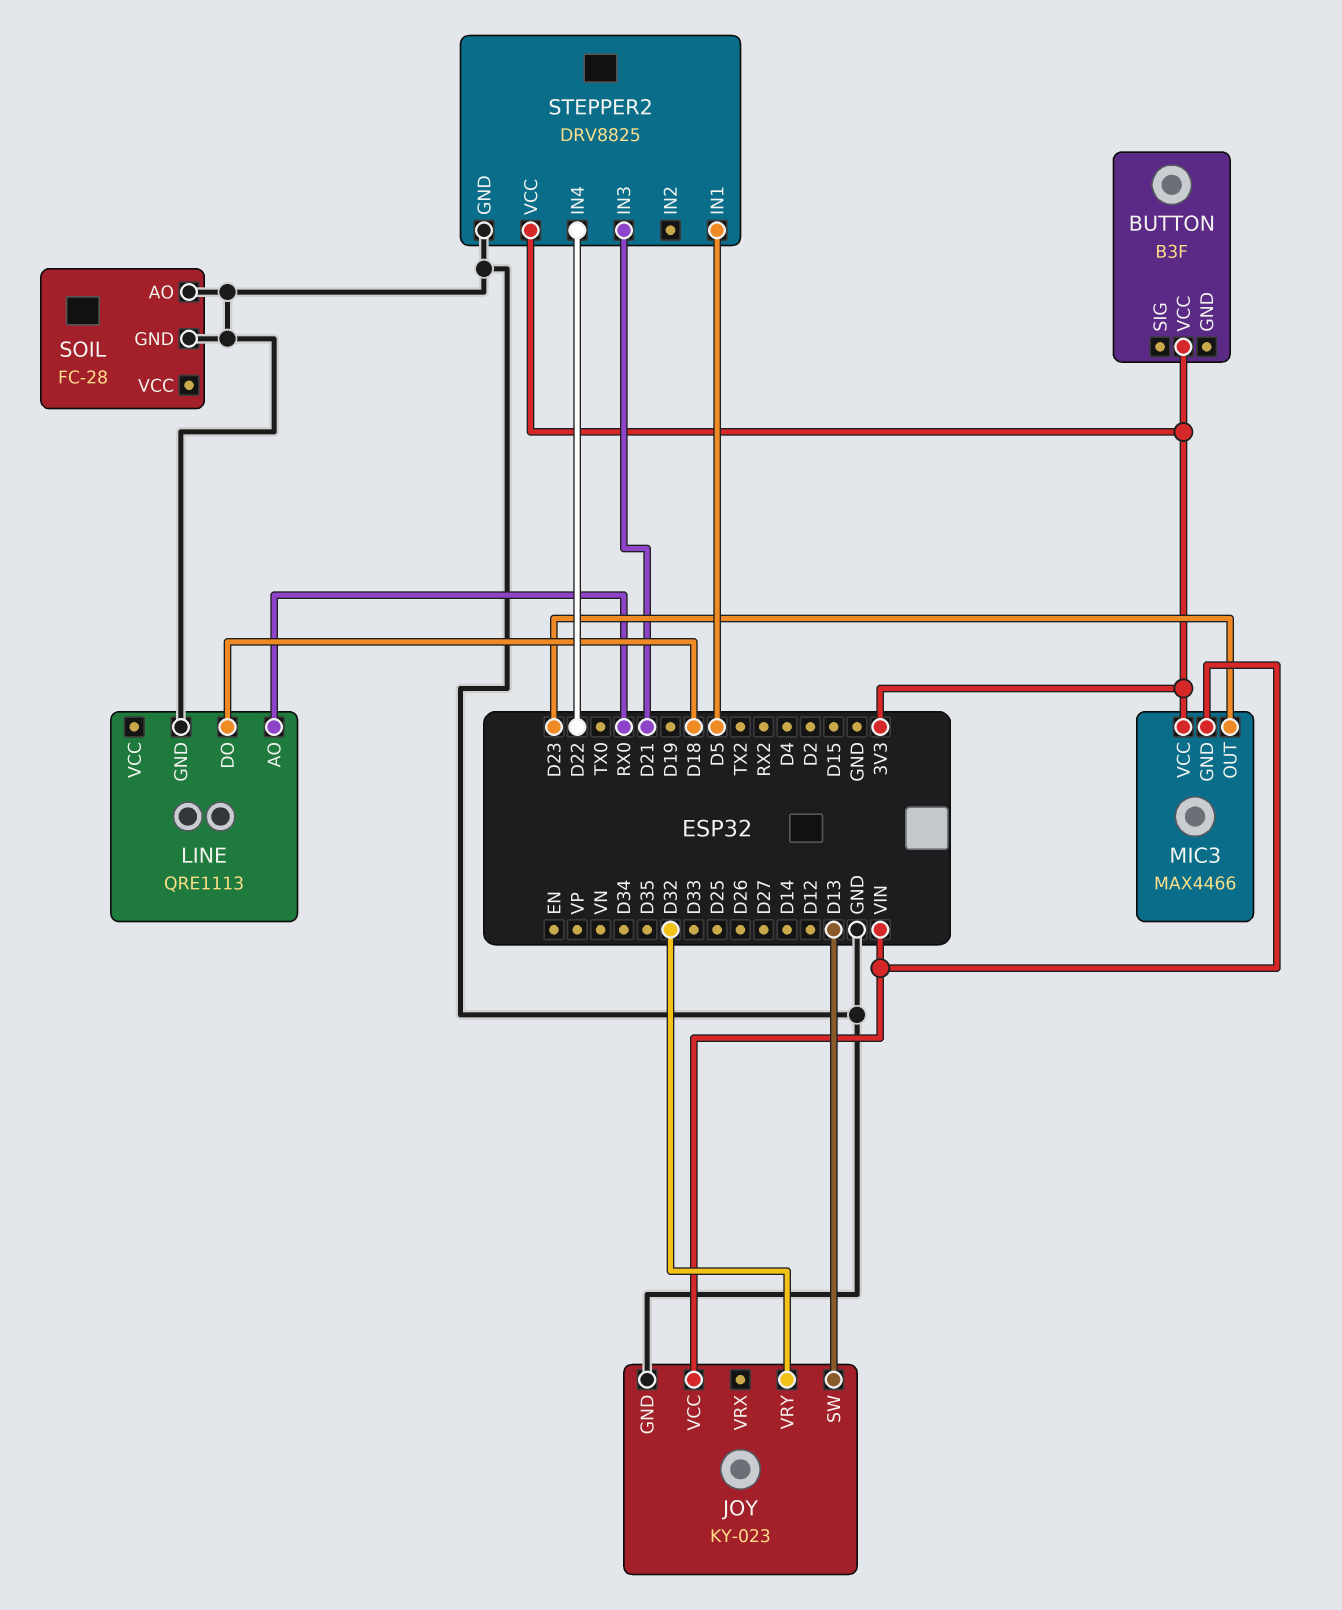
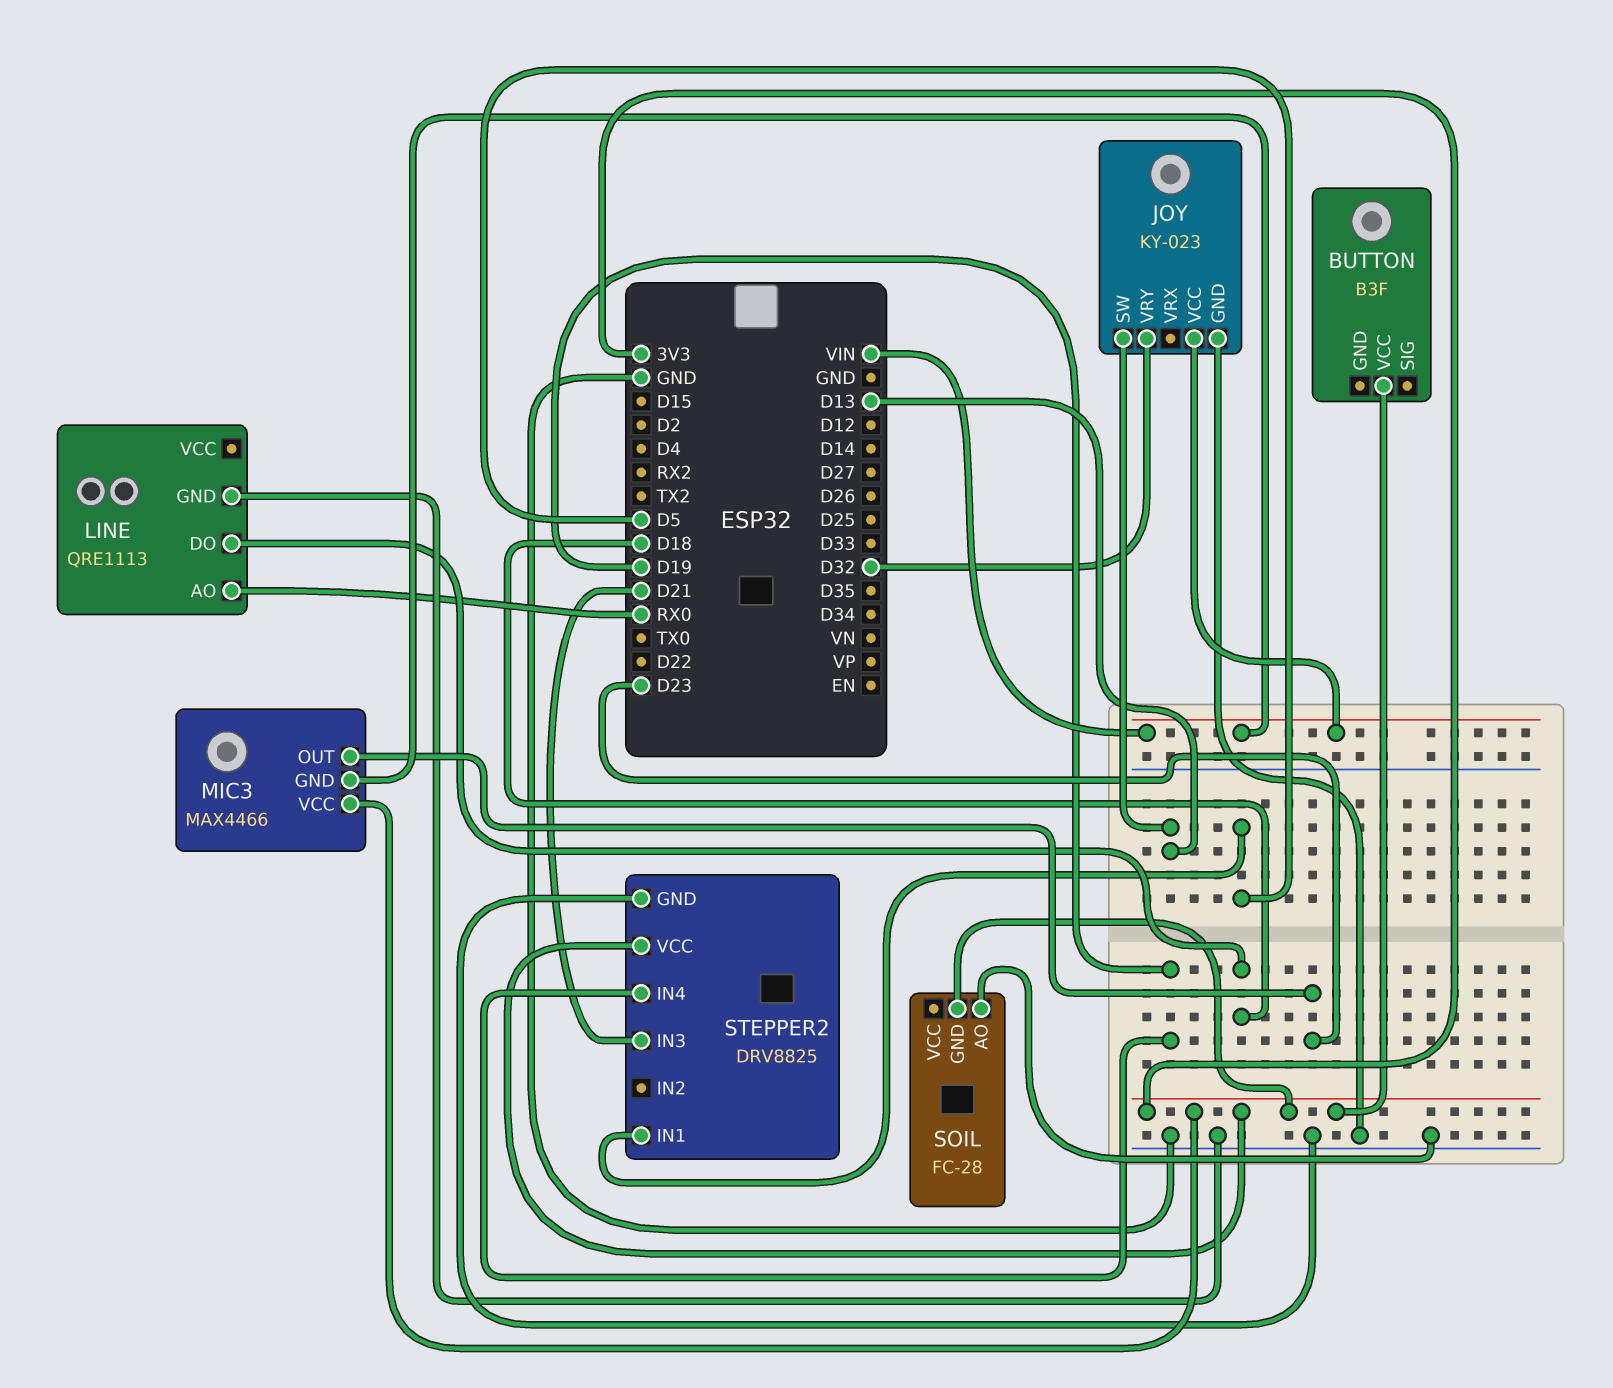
SOIL pin GND: GND -> 3V3
STEPPER2 pin IN4: D22 -> D19

